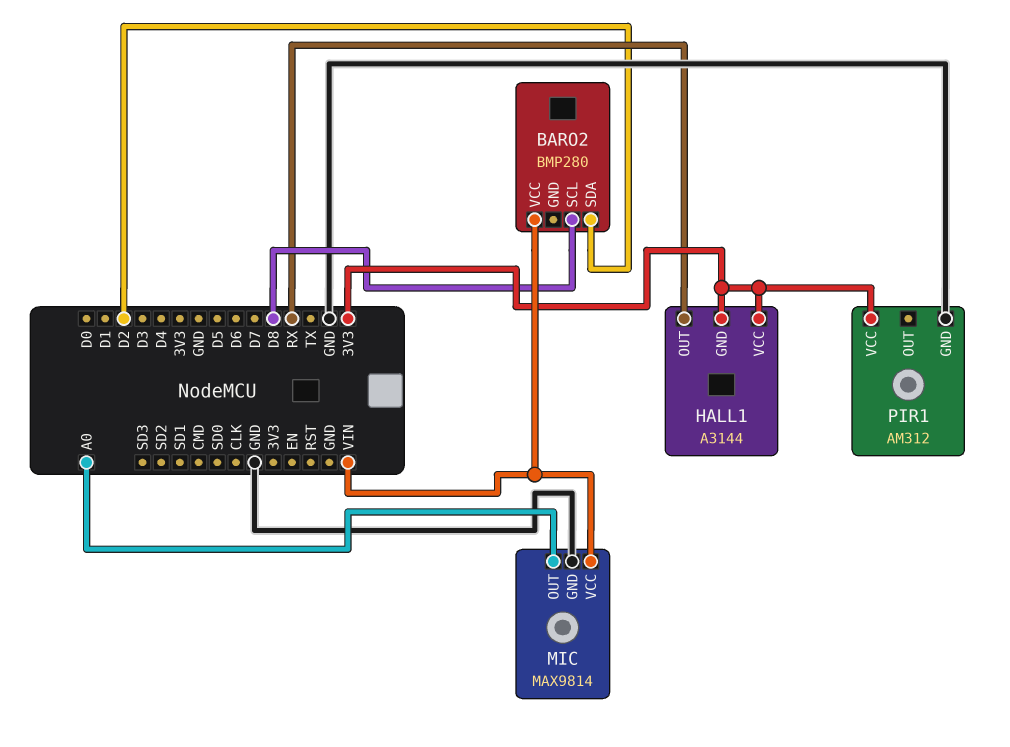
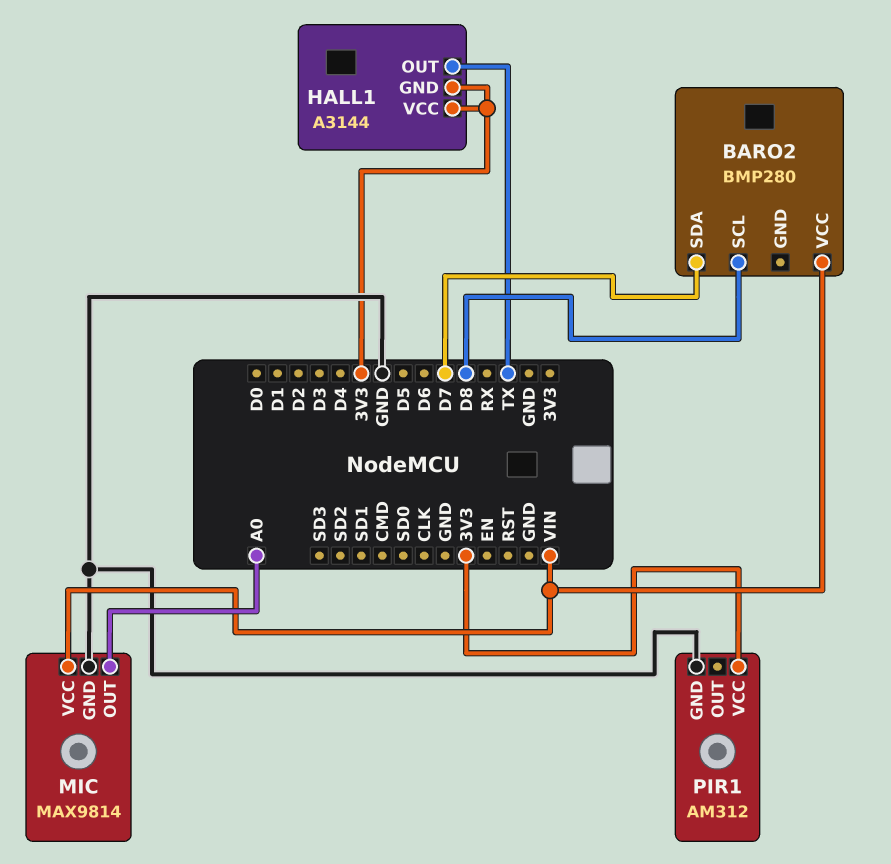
BARO2 pin SDA: D2 -> D7
HALL1 pin OUT: RX -> TX

